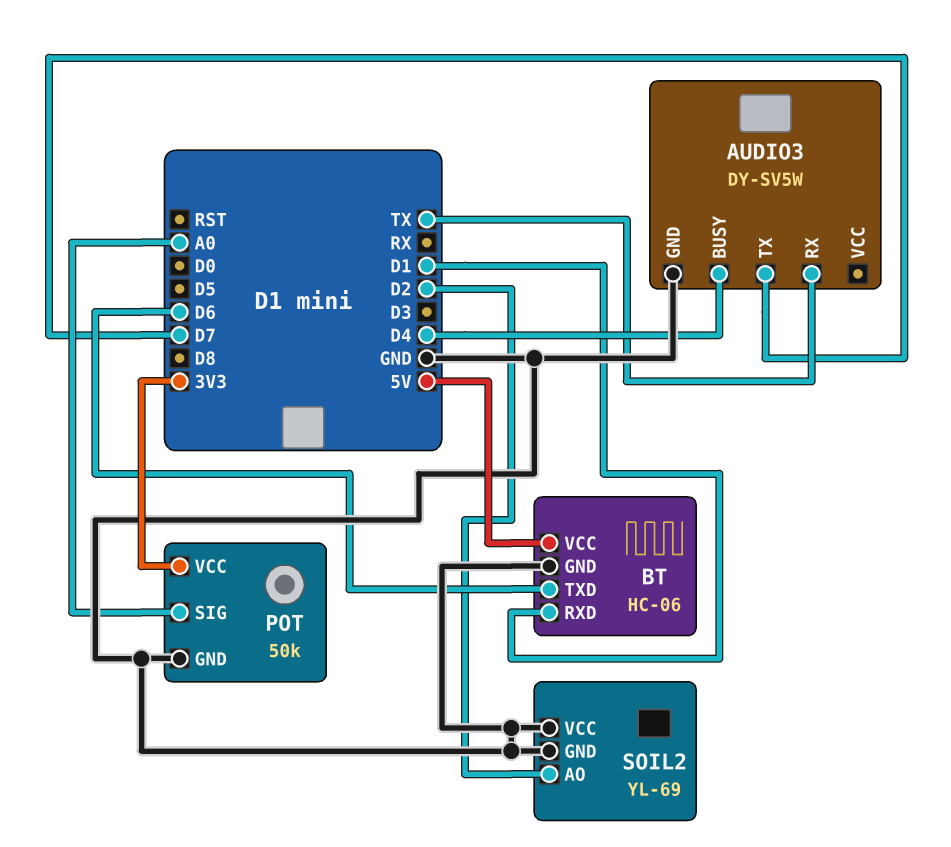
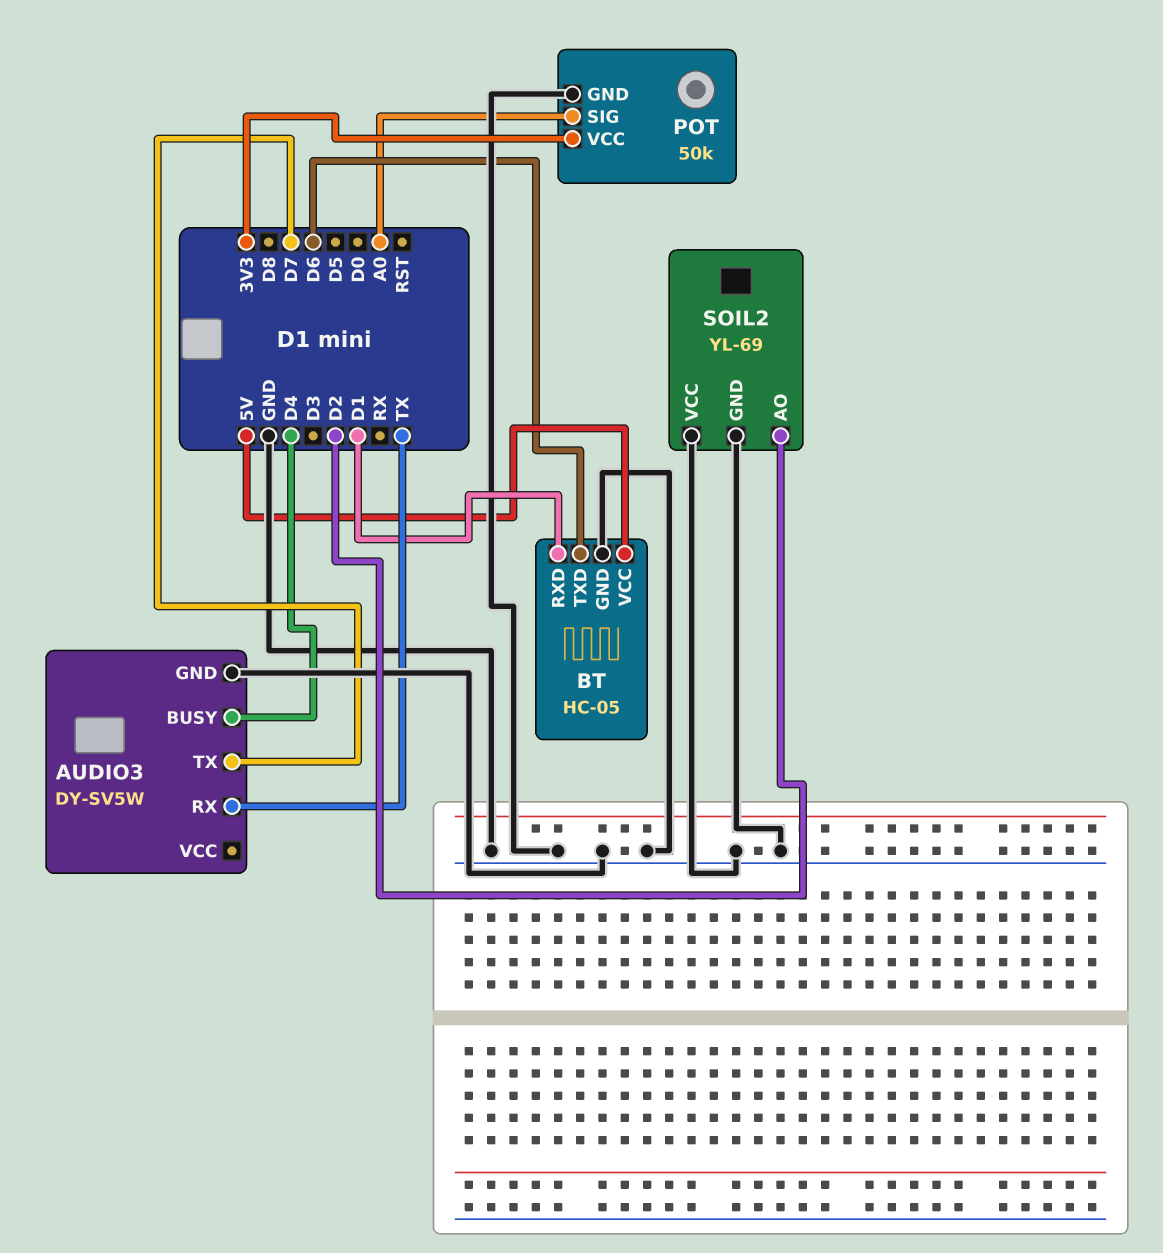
BT: HC-06 -> HC-05

